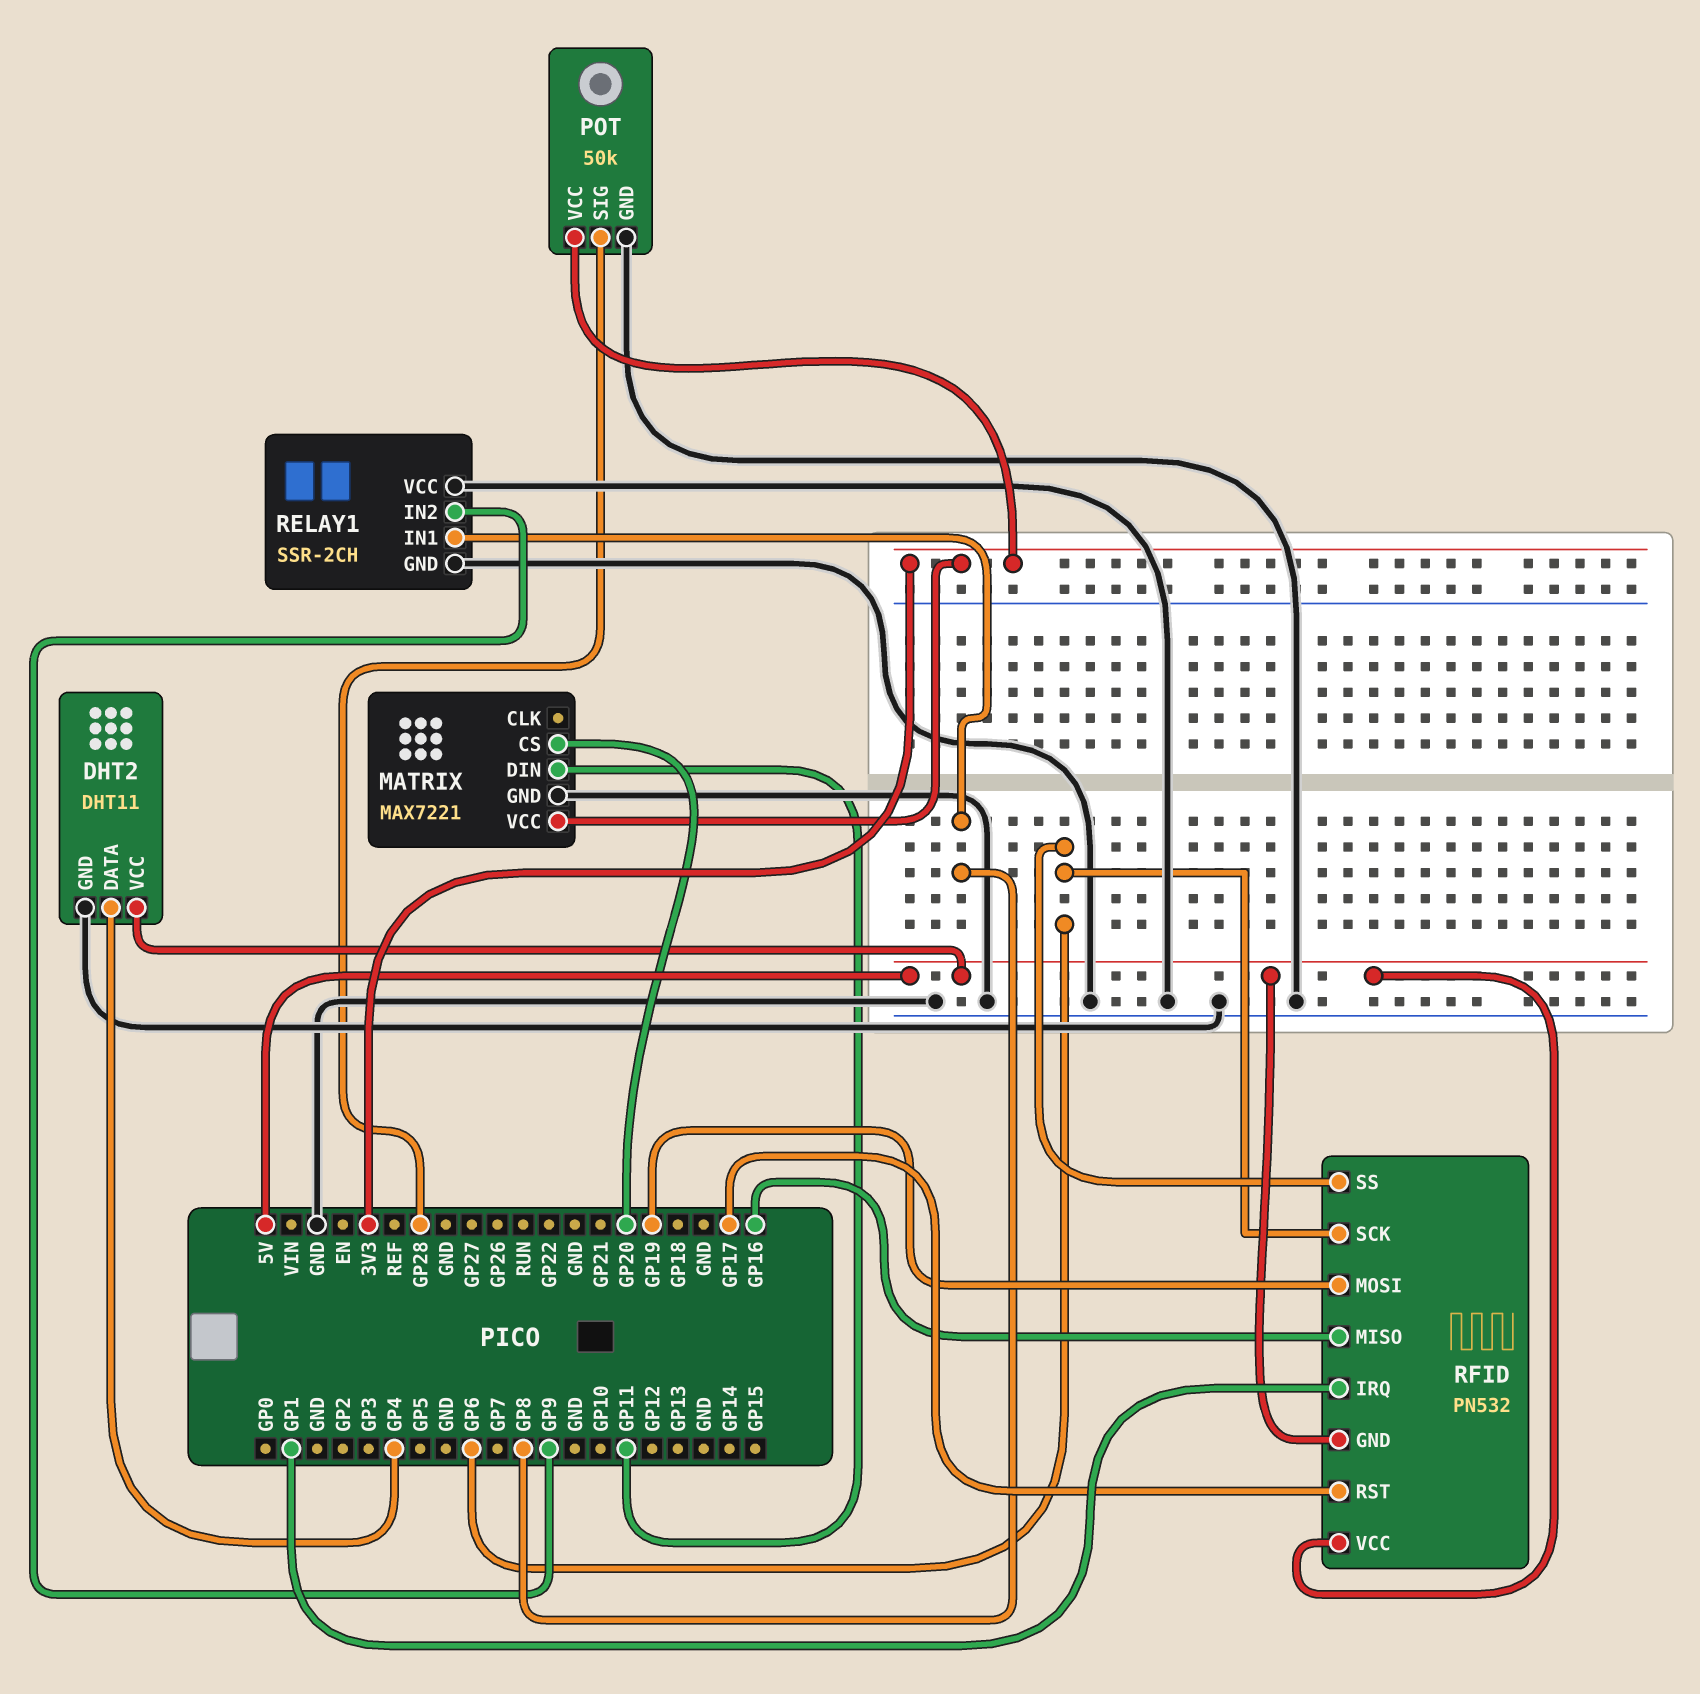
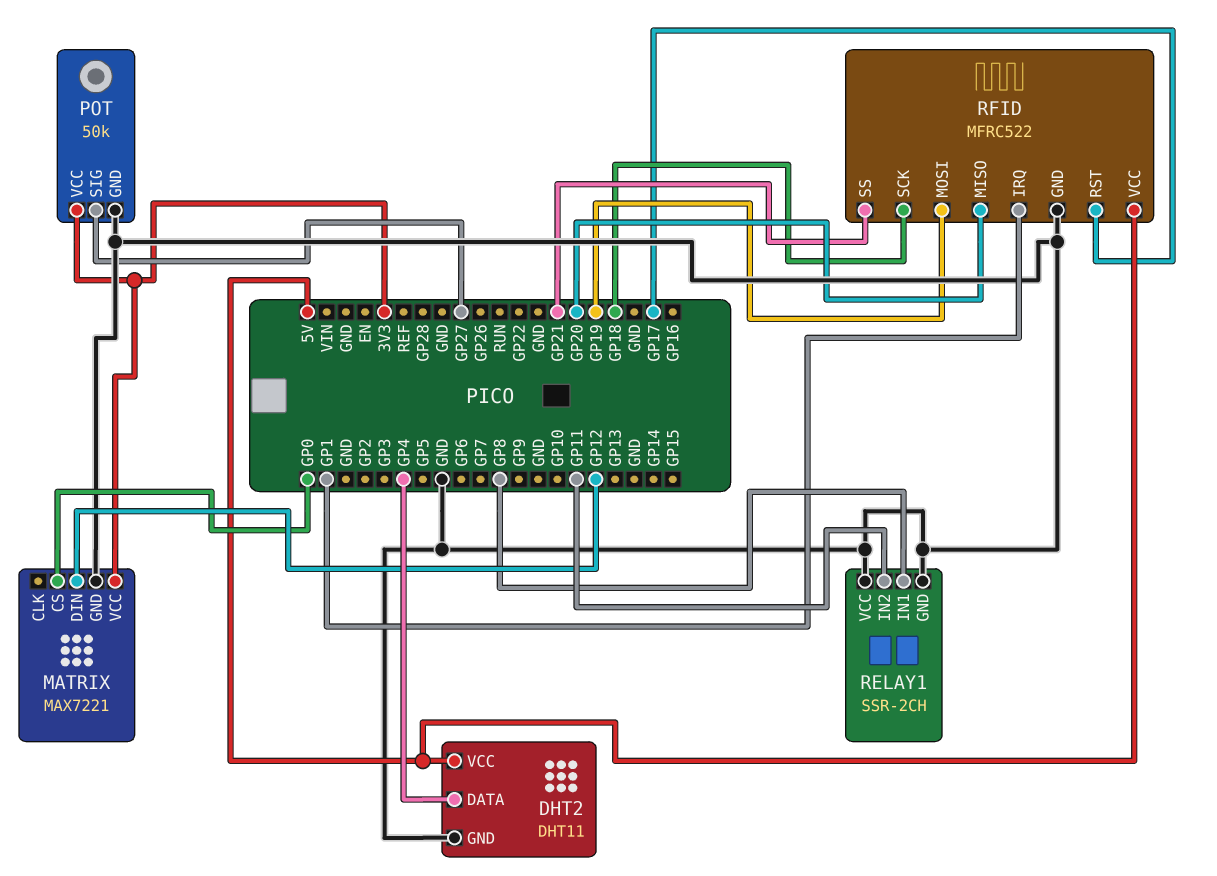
MATRIX pin CS: GP20 -> GP0
MATRIX pin DIN: GP11 -> GP12
POT pin SIG: GP28 -> GP27
RELAY1 pin IN2: GP9 -> GP11
RFID: PN532 -> MFRC522
RFID pin GND: 5V -> GND
RFID pin MISO: GP16 -> GP20
RFID pin SCK: GP6 -> GP18
RFID pin SS: GP6 -> GP21

